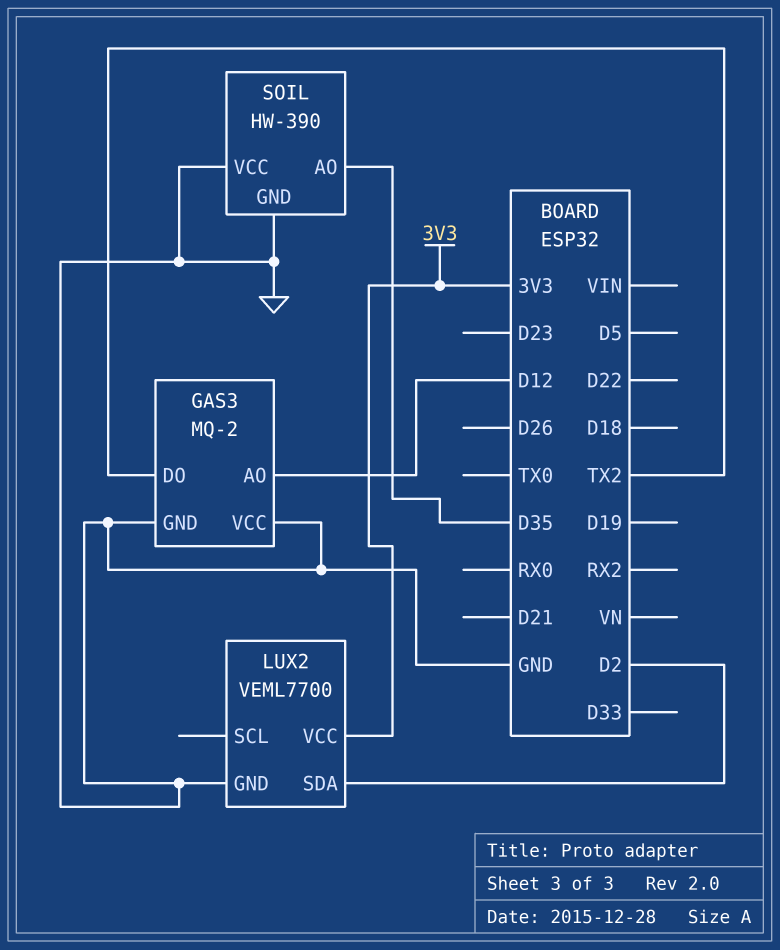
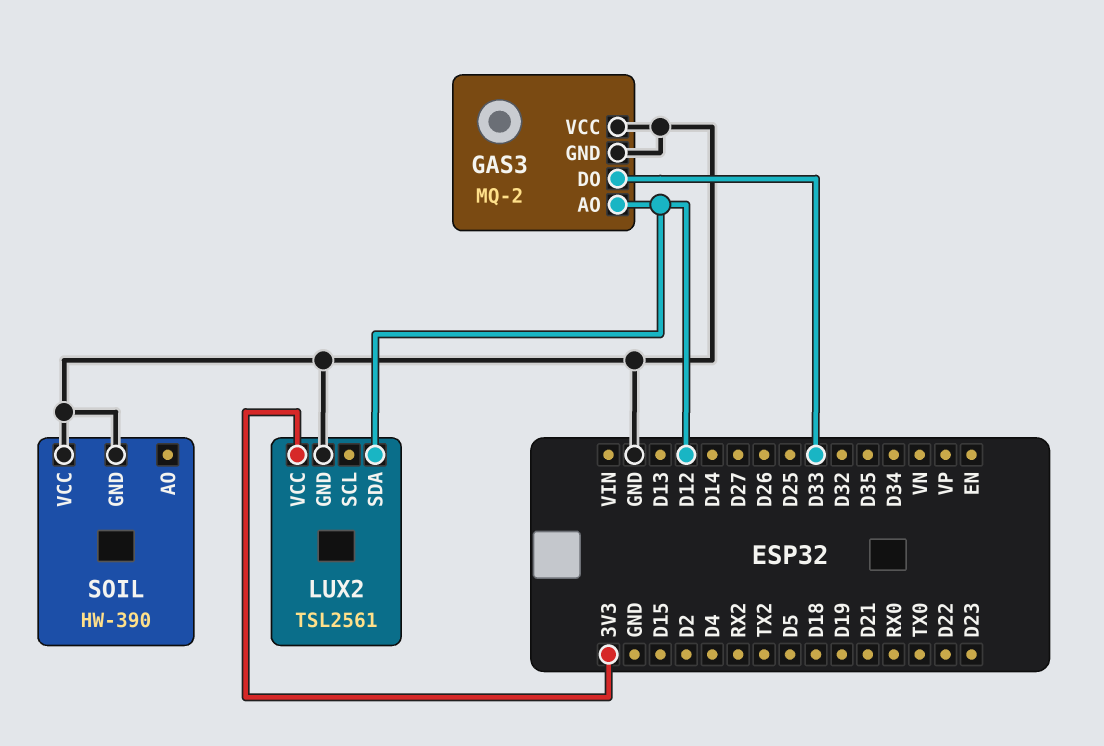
GAS3 pin DO: TX2 -> D33
LUX2: VEML7700 -> TSL2561
LUX2 pin SDA: D2 -> D12
SOIL pin AO: D35 -> none

